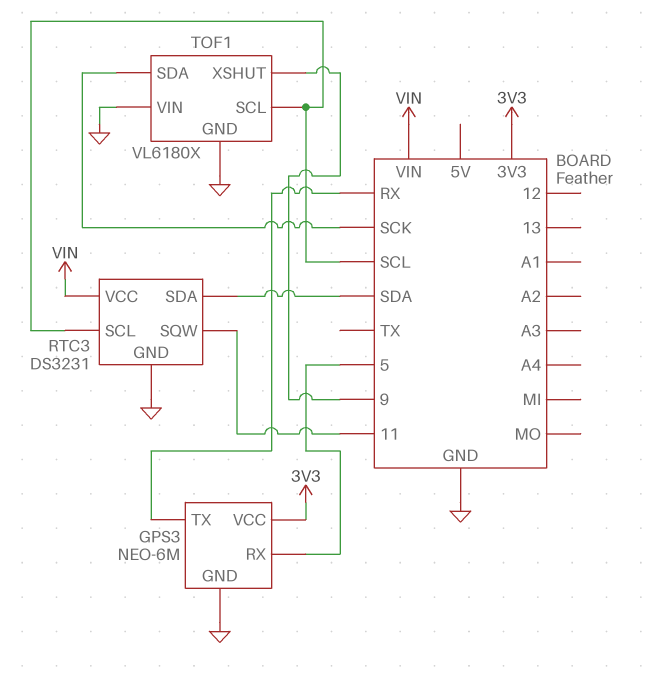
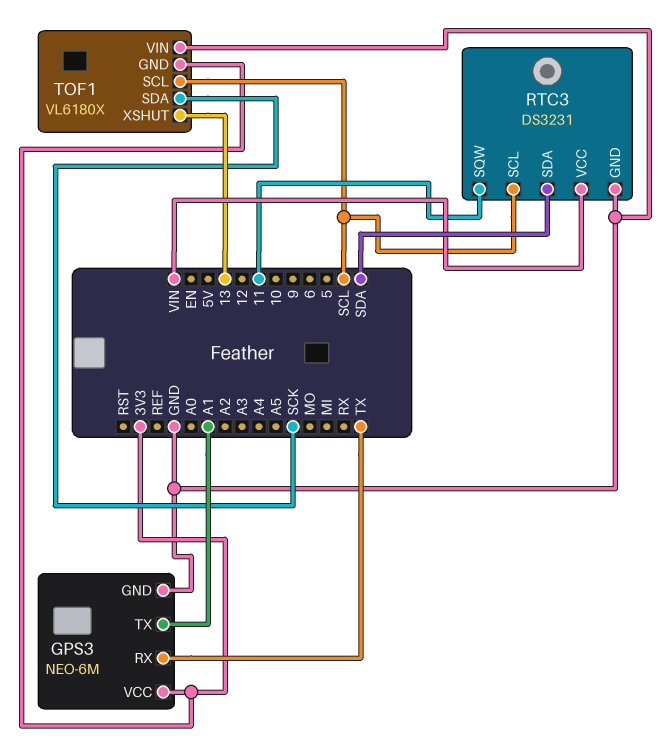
GPS3 pin RX: 5 -> TX
GPS3 pin TX: RX -> A1
TOF1 pin GND: GND -> 3V3
TOF1 pin XSHUT: 9 -> 13

